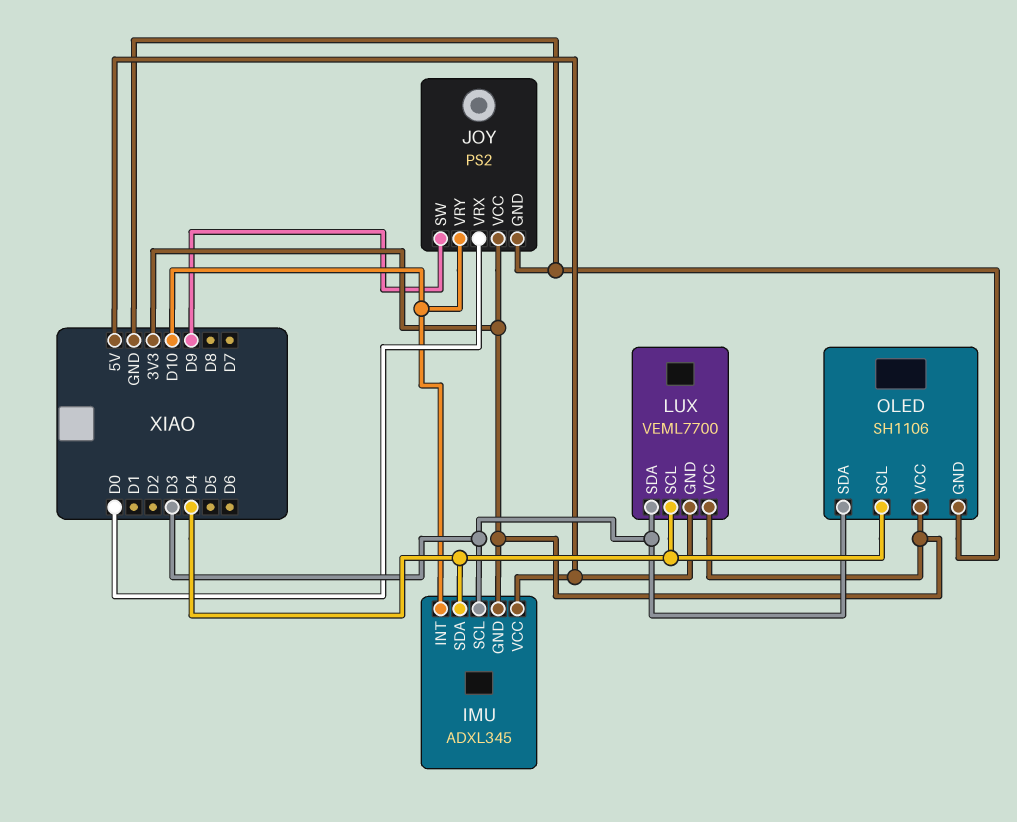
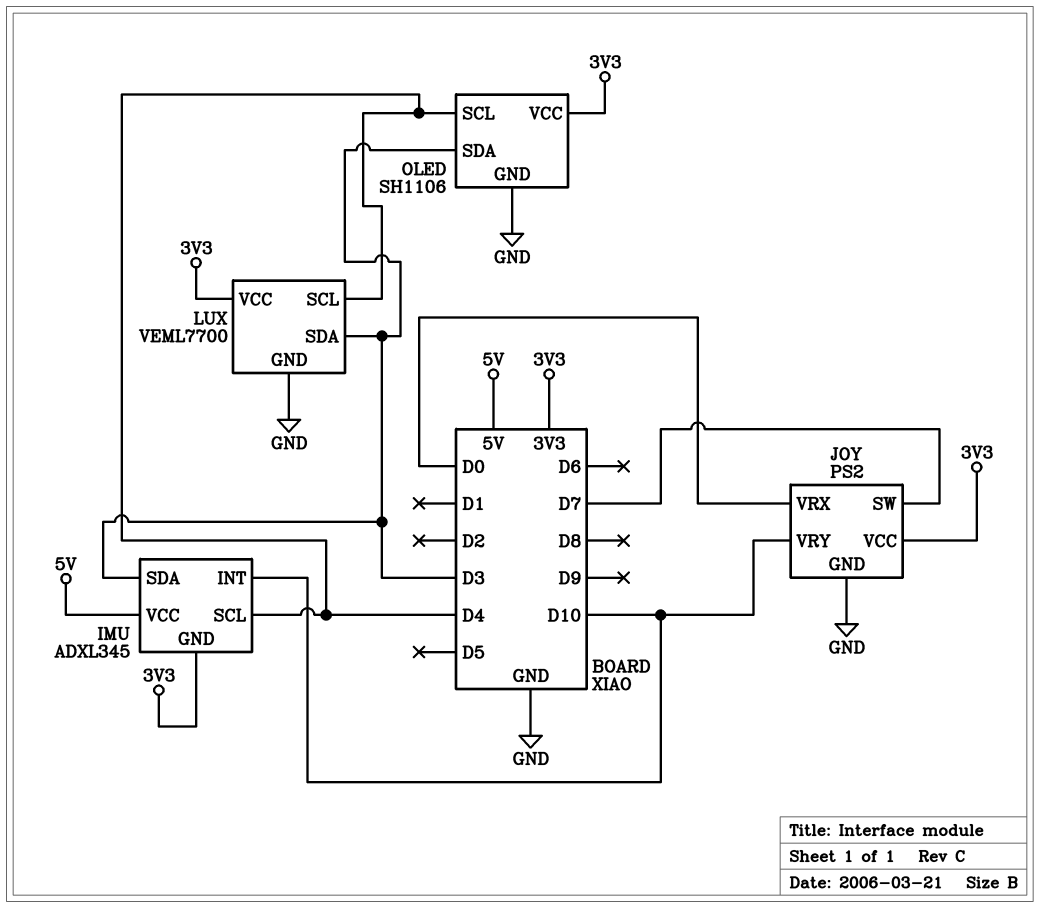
IMU pin SCL: D3 -> D4
IMU pin SDA: D4 -> D3
JOY pin SW: D9 -> D7
LUX pin GND: 5V -> GND

